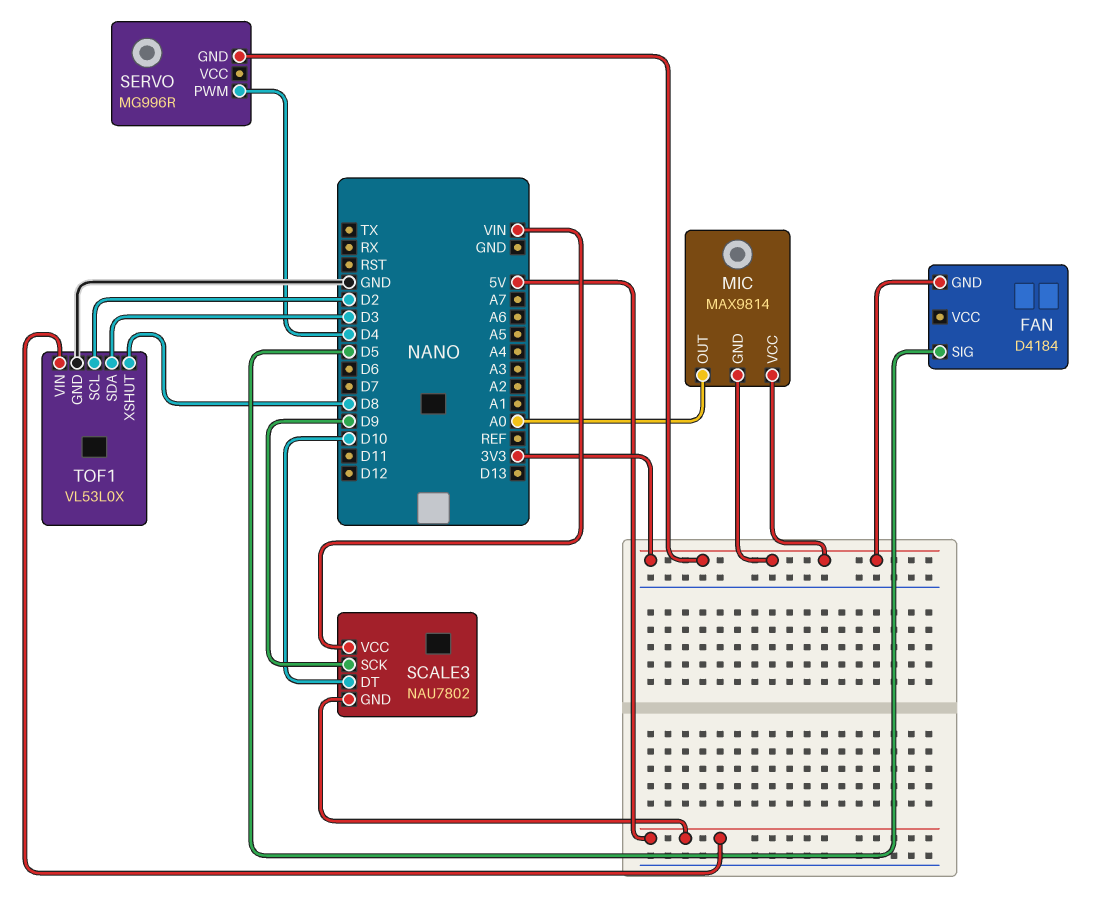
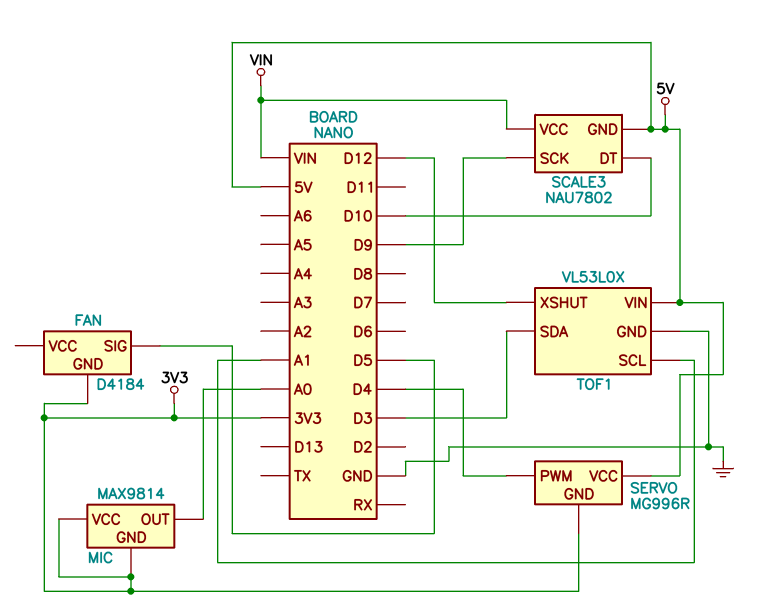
SERVO pin VCC: none -> 5V
TOF1 pin SCL: D2 -> A1
TOF1 pin XSHUT: D8 -> D12

